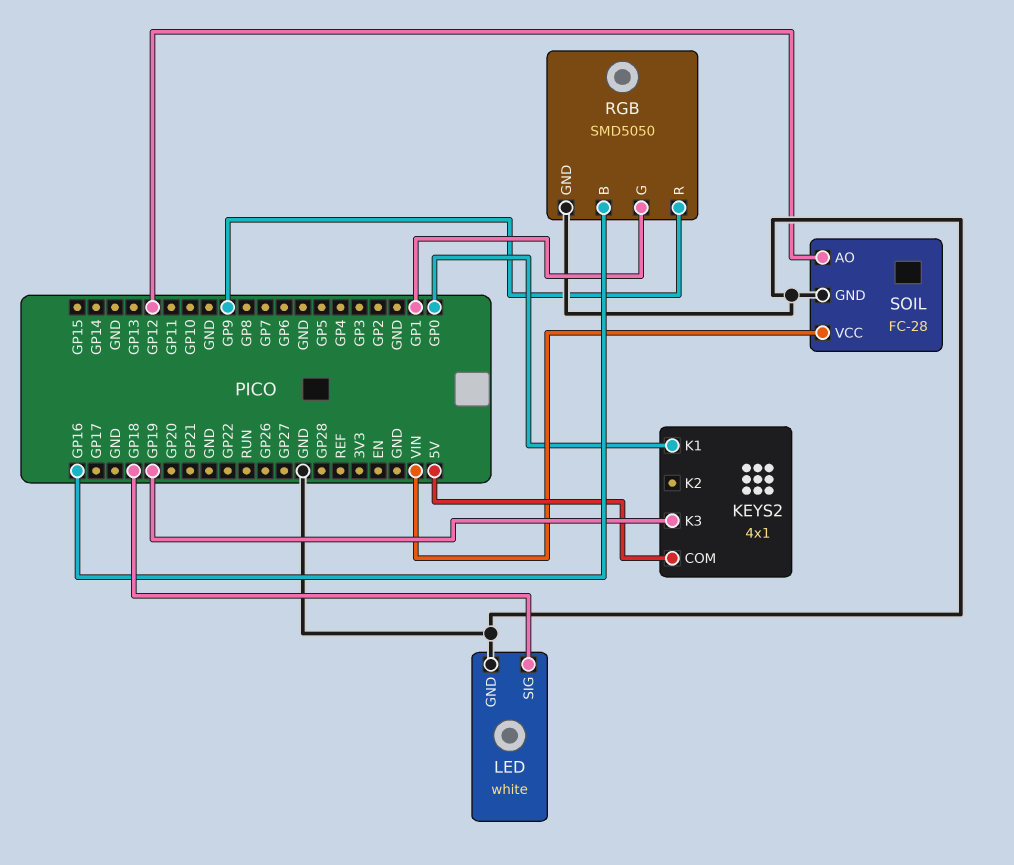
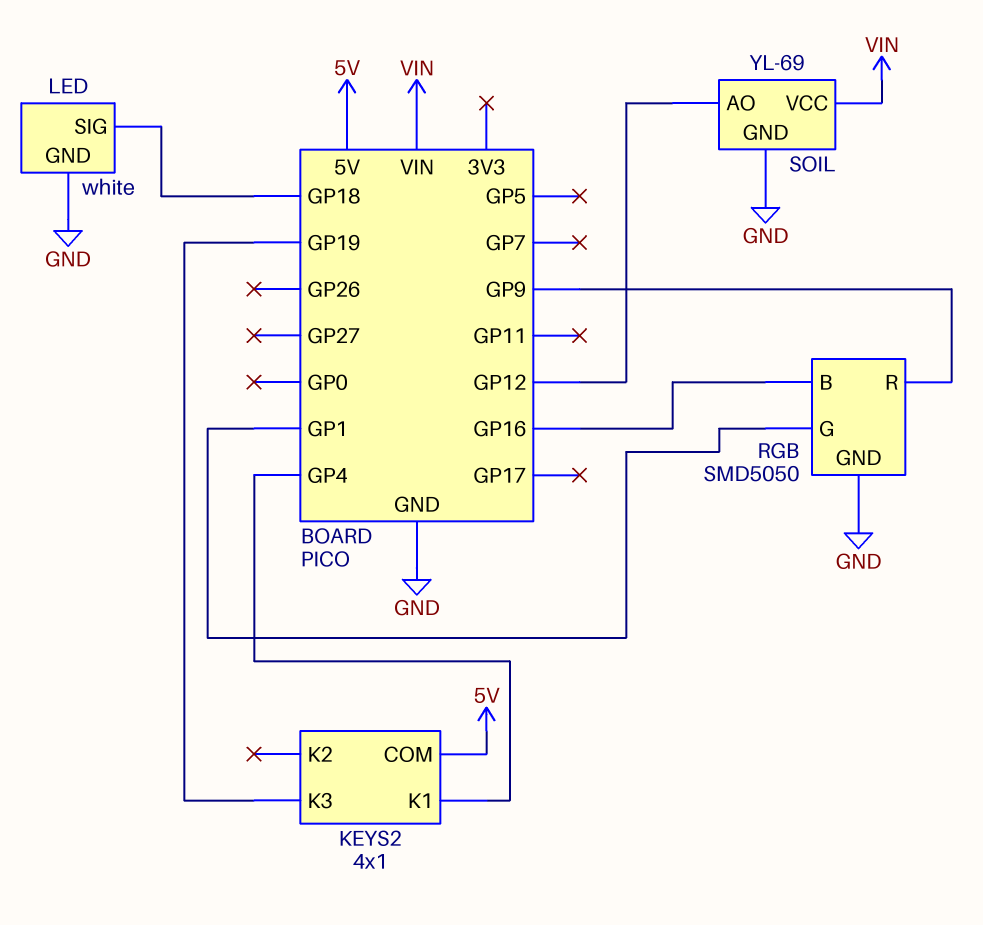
KEYS2 pin K1: GP0 -> GP4
SOIL: FC-28 -> YL-69

